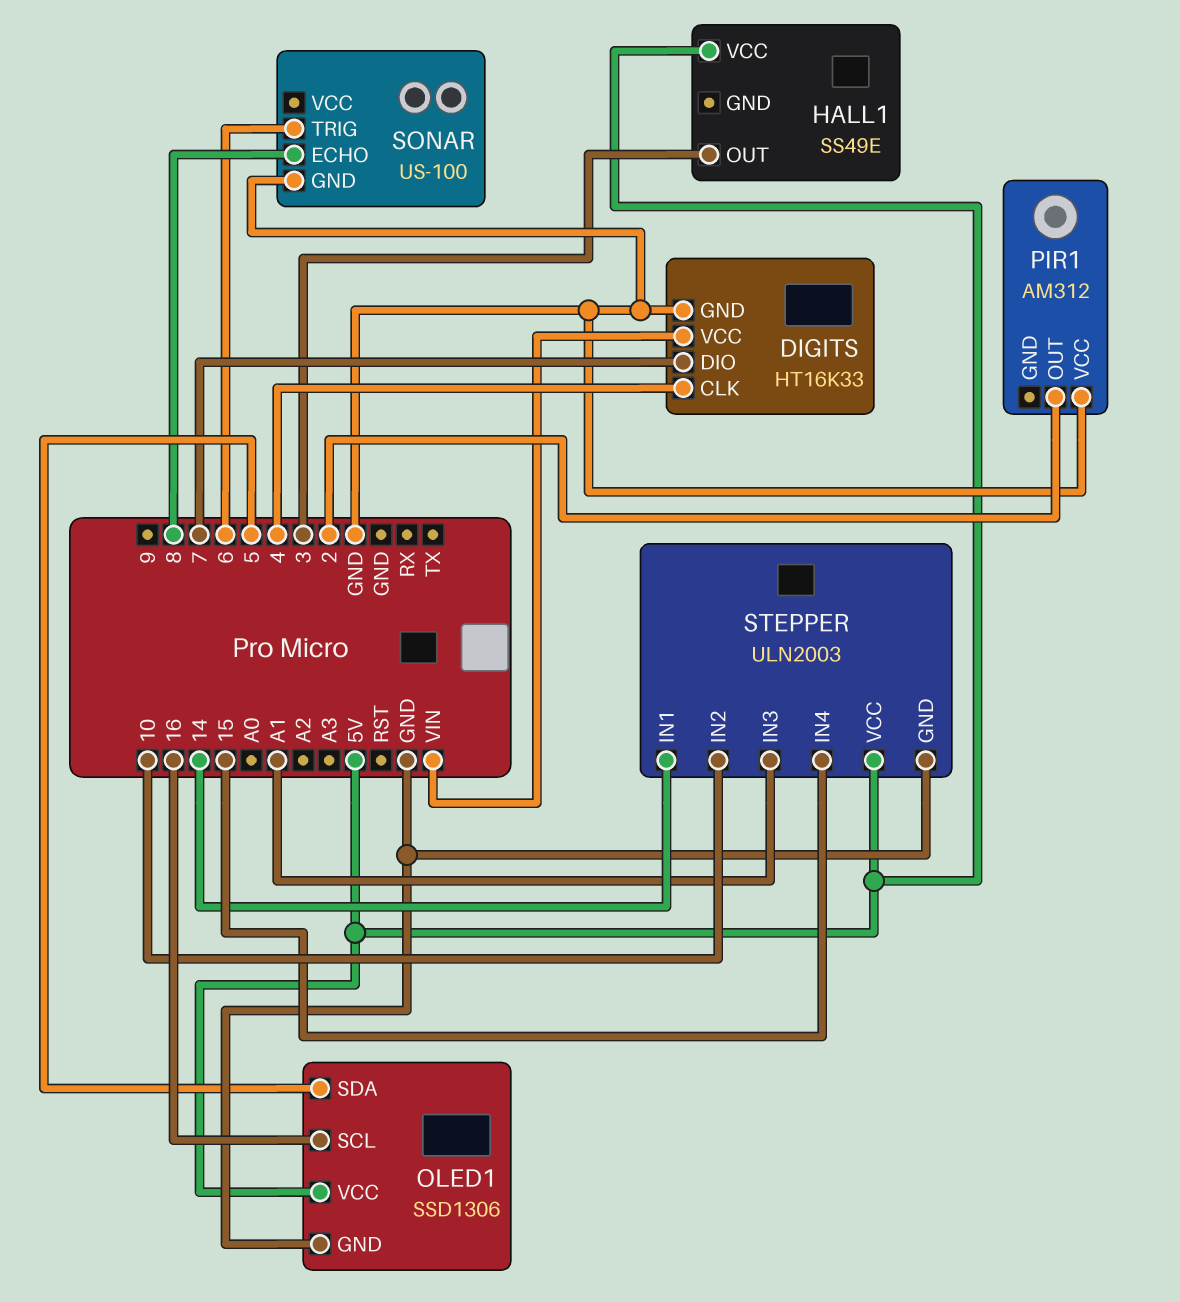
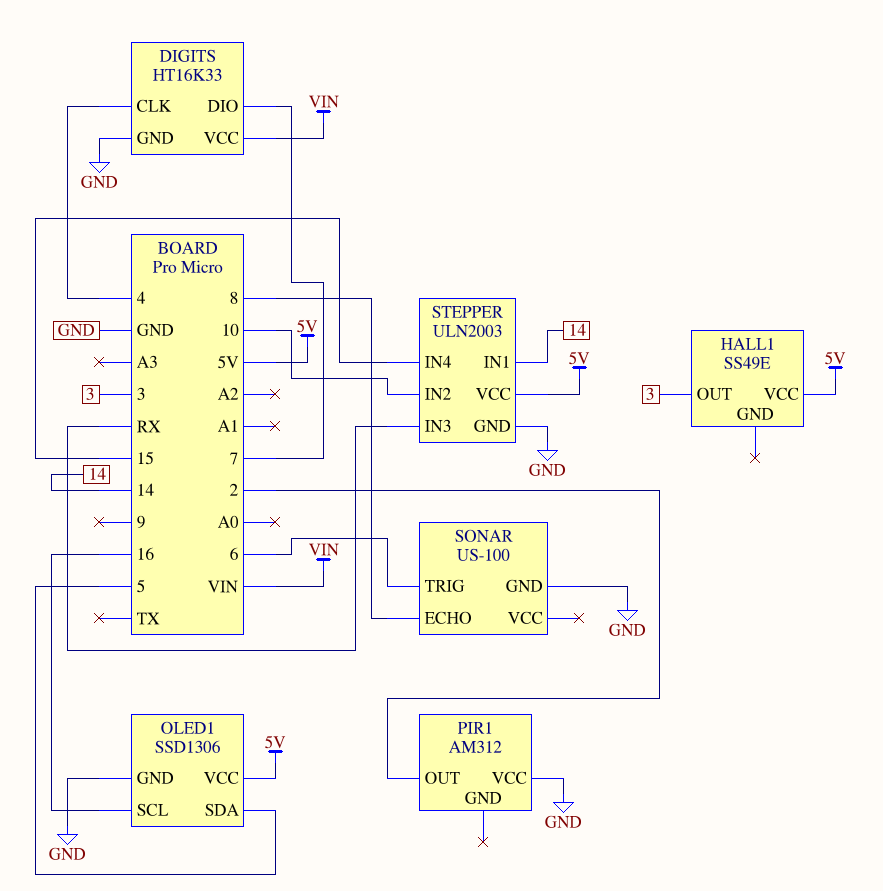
STEPPER pin IN3: A1 -> RX

